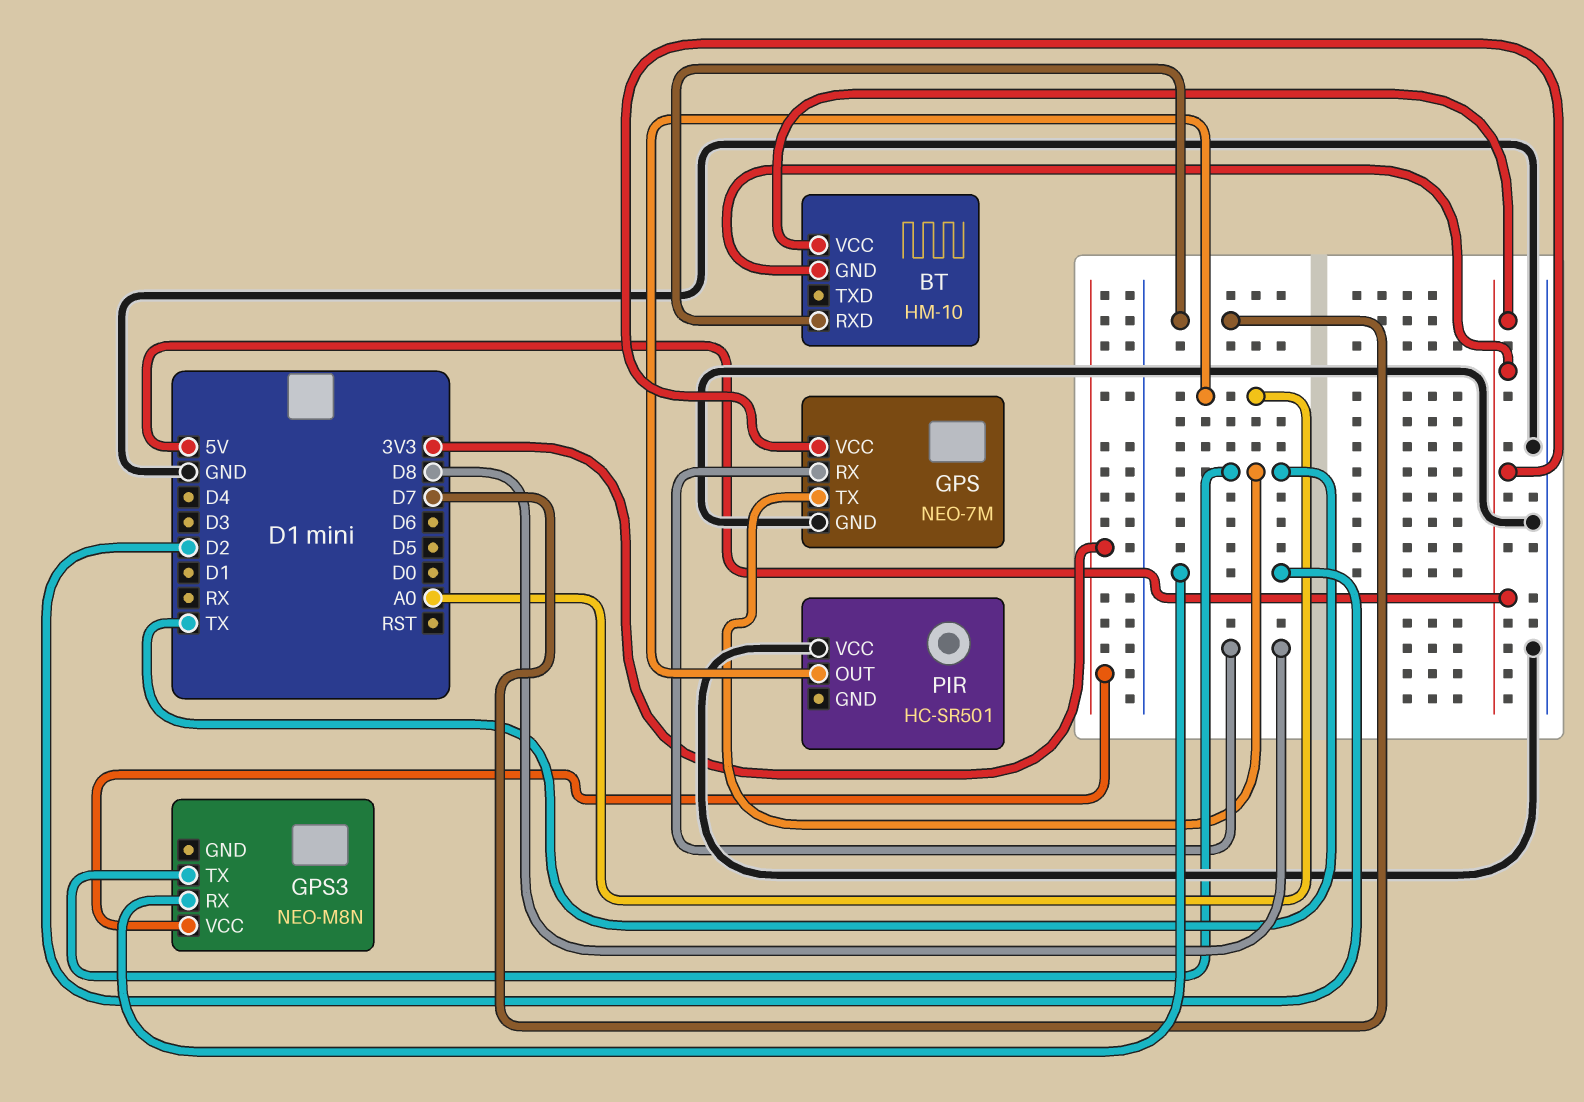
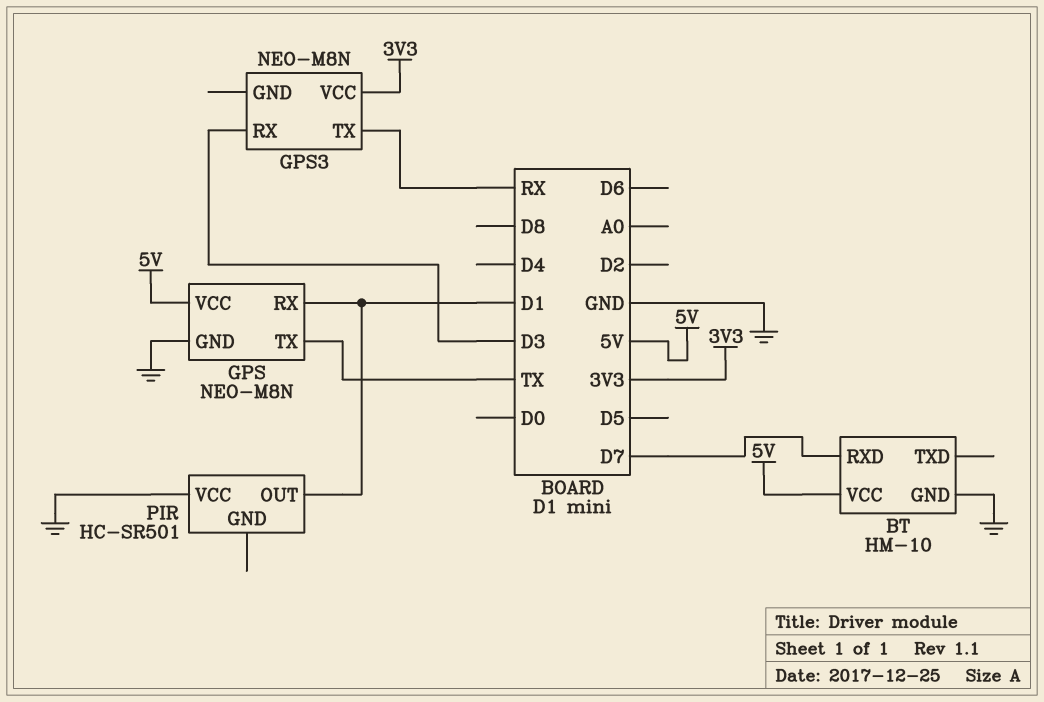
BT pin GND: 5V -> GND
GPS: NEO-7M -> NEO-M8N
GPS pin RX: D8 -> D1
GPS3 pin RX: D2 -> D3
GPS3 pin TX: TX -> RX
PIR pin OUT: A0 -> D1

